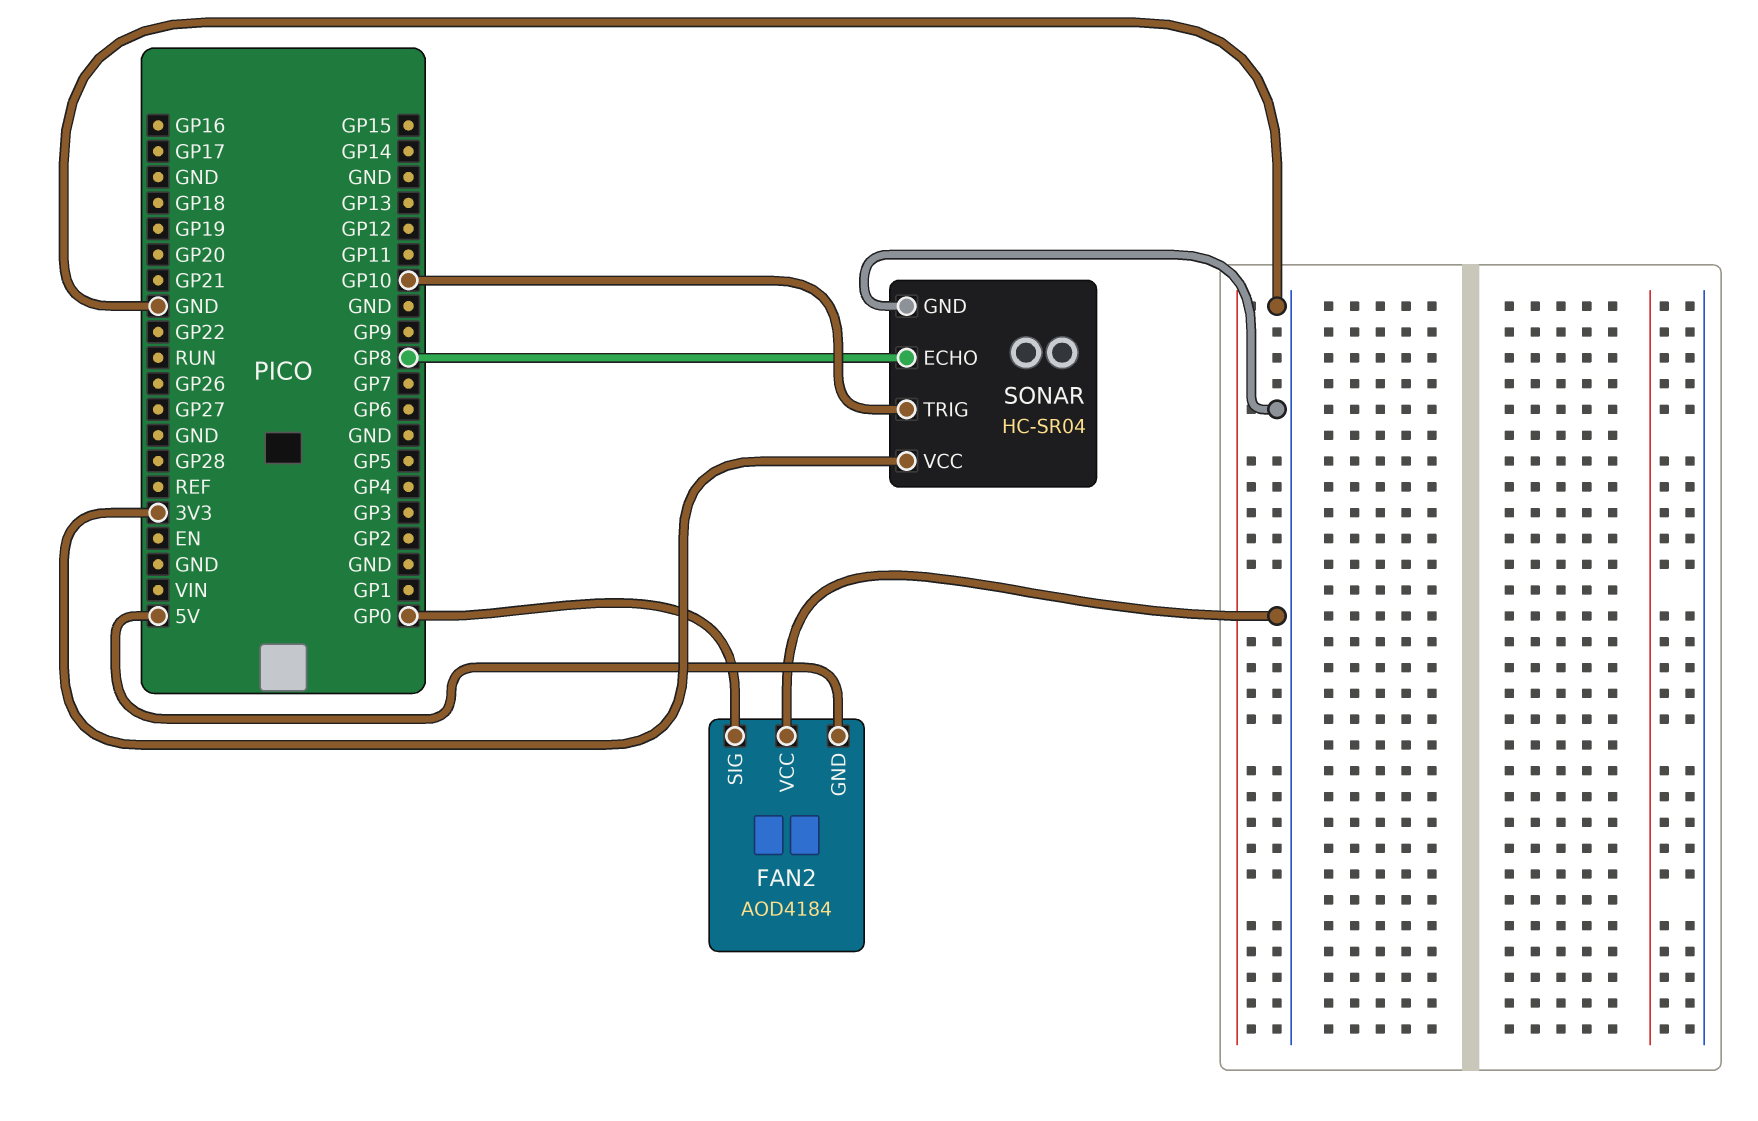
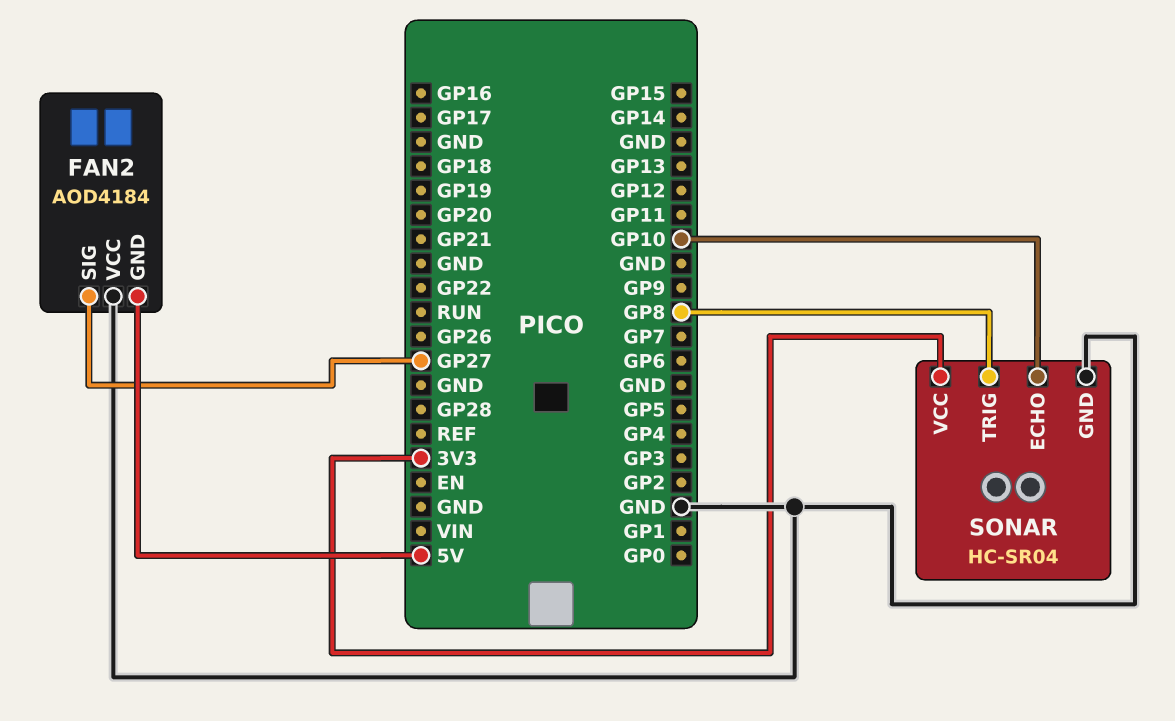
FAN2 pin SIG: GP0 -> GP27
SONAR pin ECHO: GP8 -> GP10
SONAR pin TRIG: GP10 -> GP8

